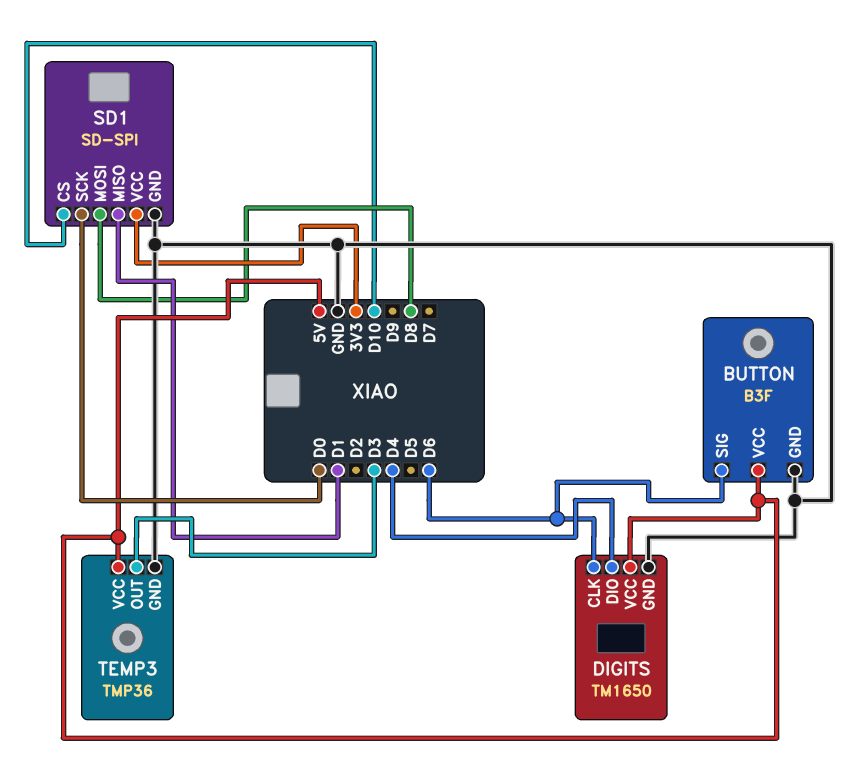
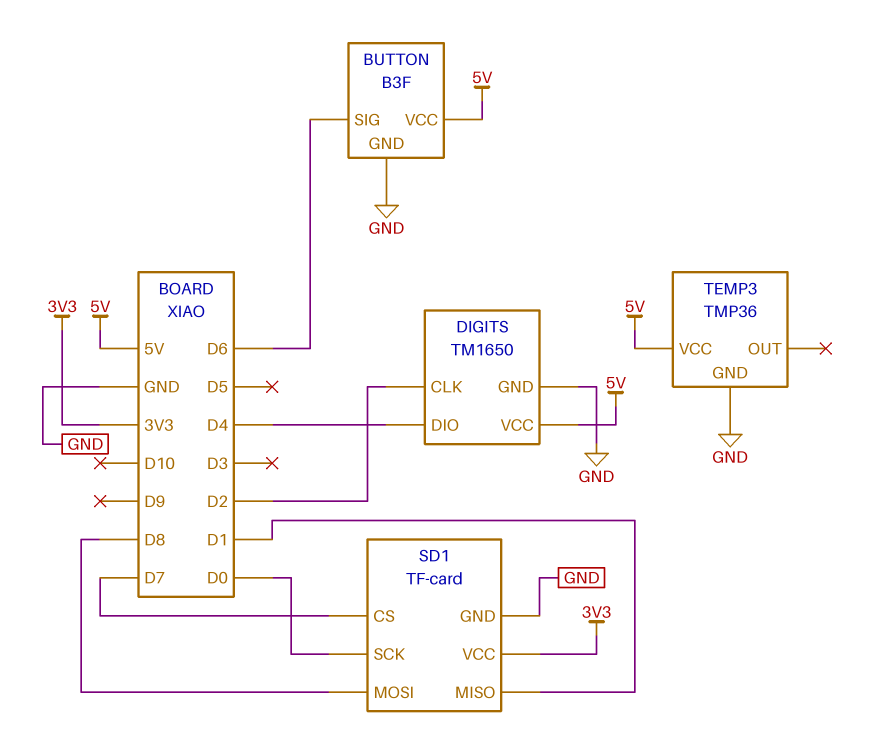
DIGITS pin CLK: D6 -> D2
SD1: SD-SPI -> TF-card
SD1 pin CS: D10 -> D7
TEMP3 pin OUT: D3 -> none

